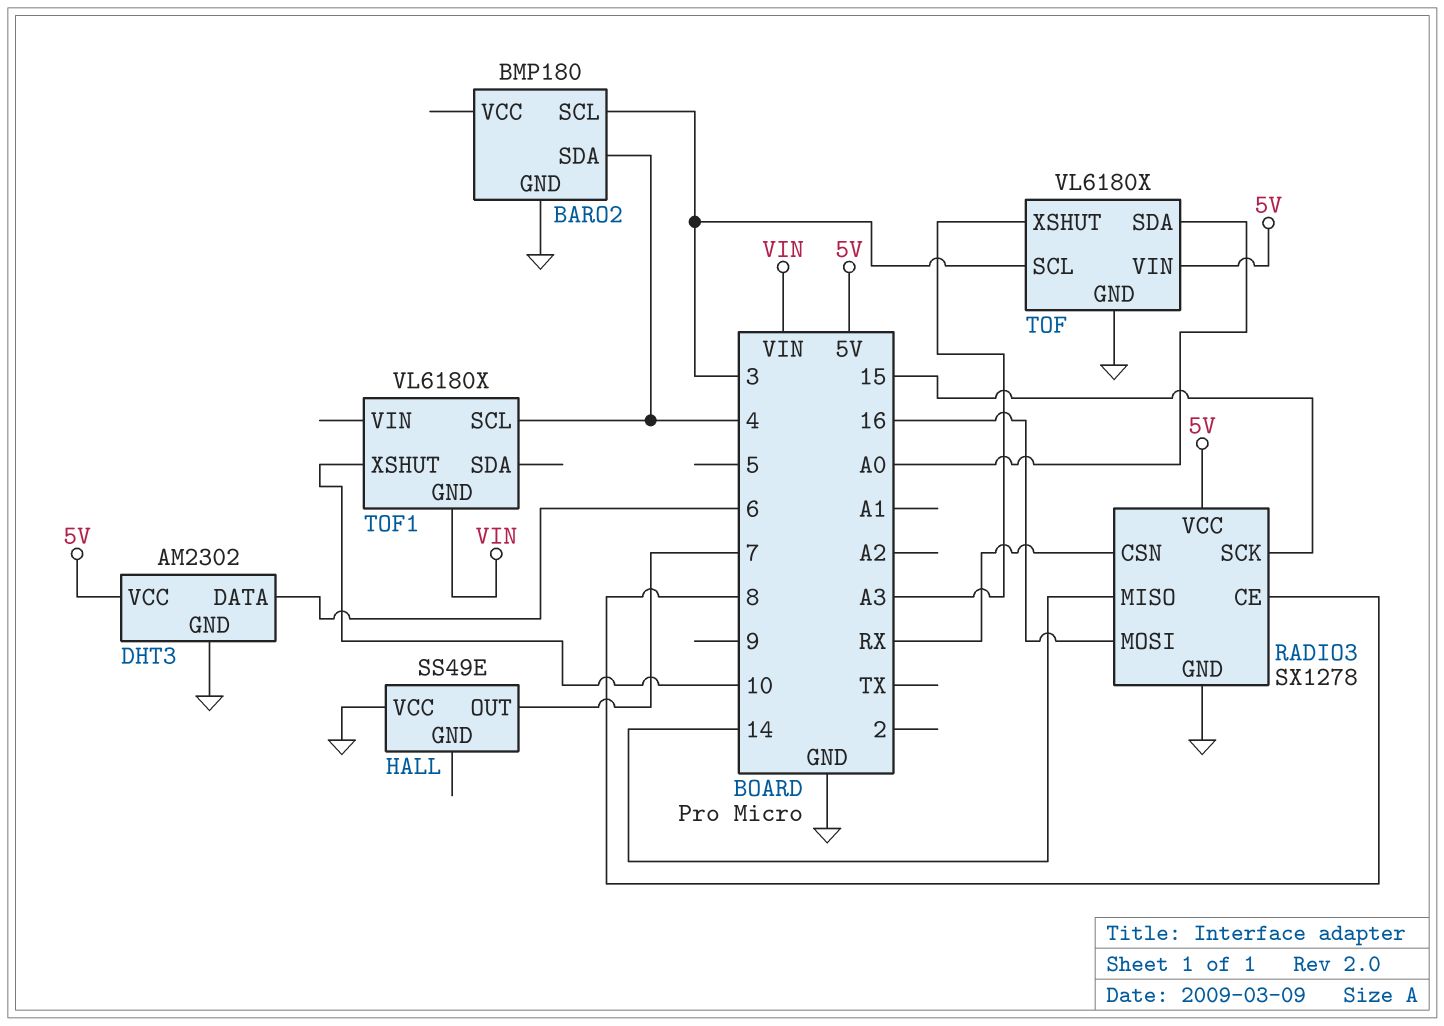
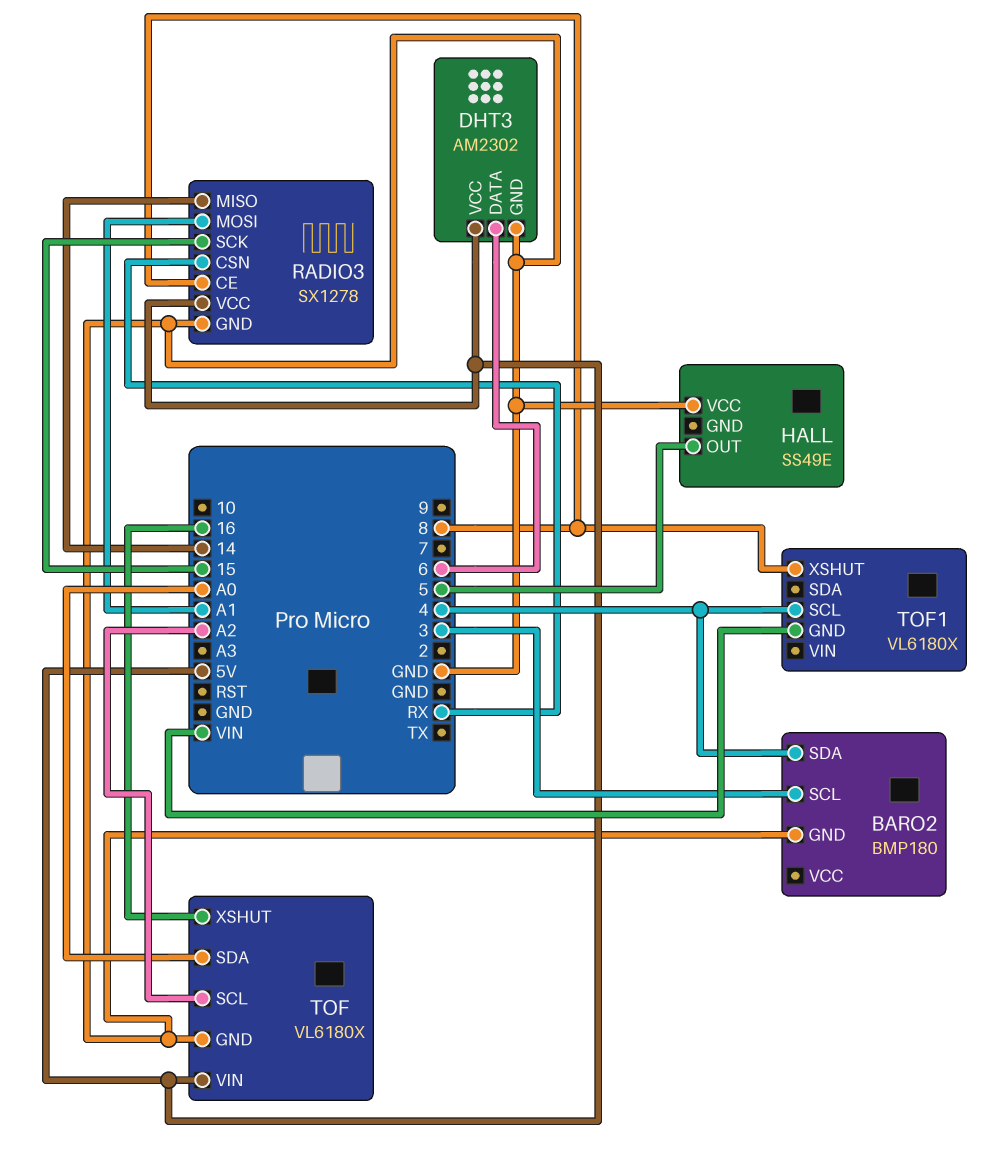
HALL pin OUT: 7 -> 5
RADIO3 pin MOSI: 16 -> A1
TOF pin SCL: 3 -> A2
TOF pin XSHUT: A3 -> 16
TOF1 pin XSHUT: 10 -> 8

